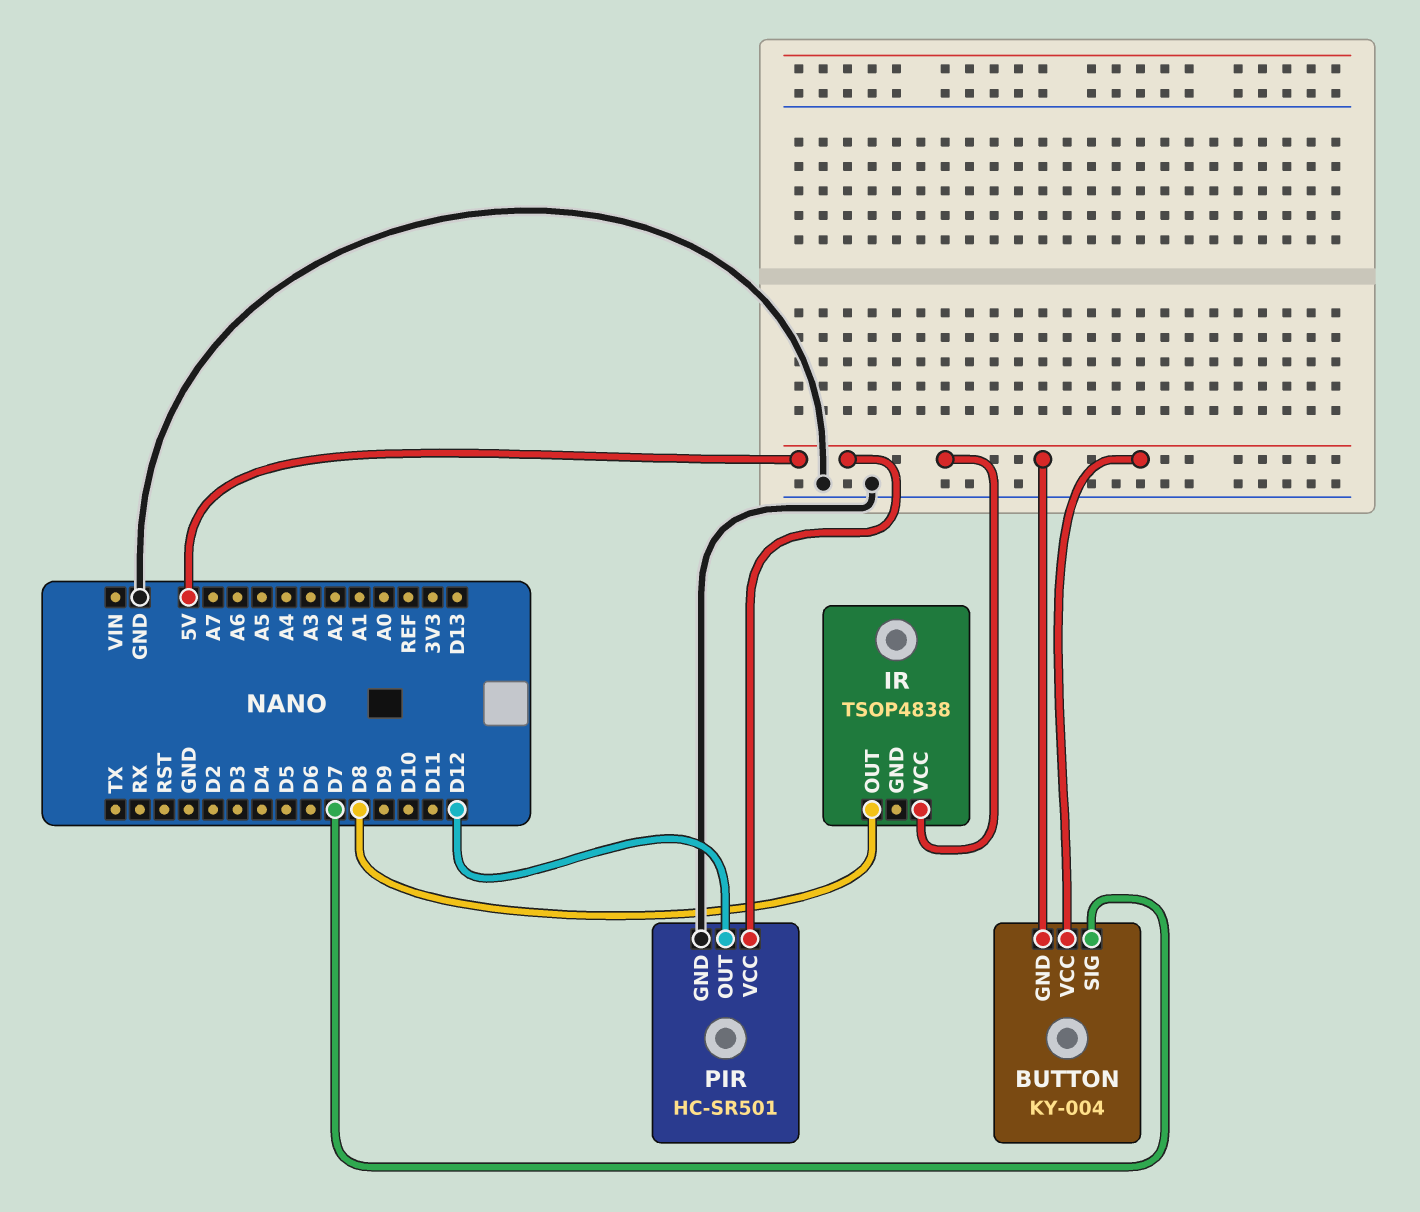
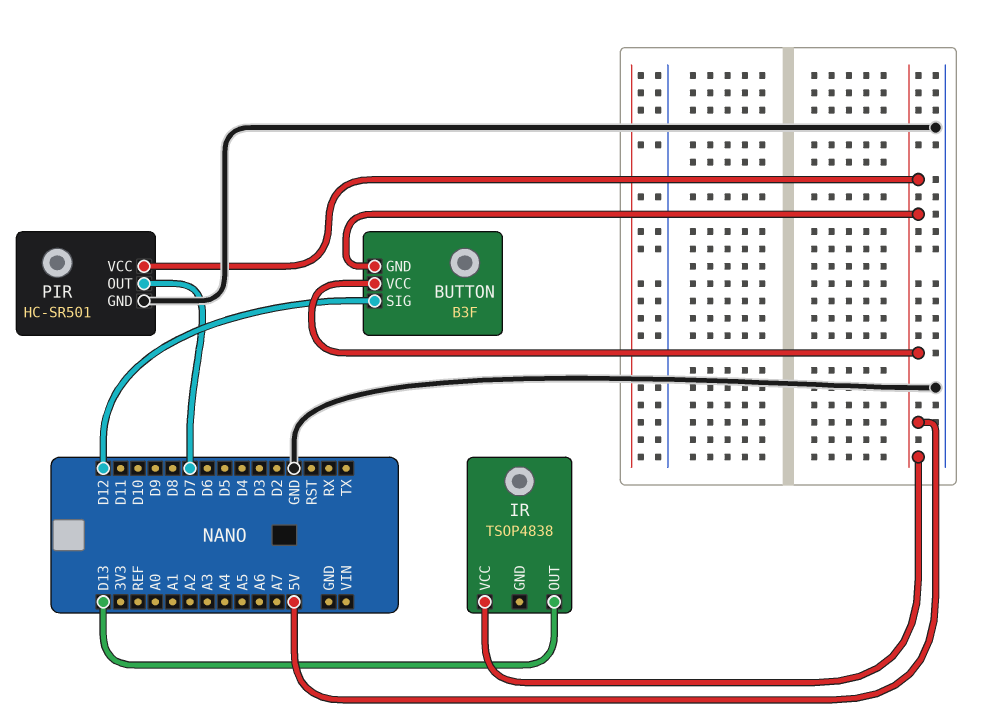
BUTTON: KY-004 -> B3F
BUTTON pin SIG: D7 -> D12
IR pin OUT: D8 -> D13
PIR pin OUT: D12 -> D7

